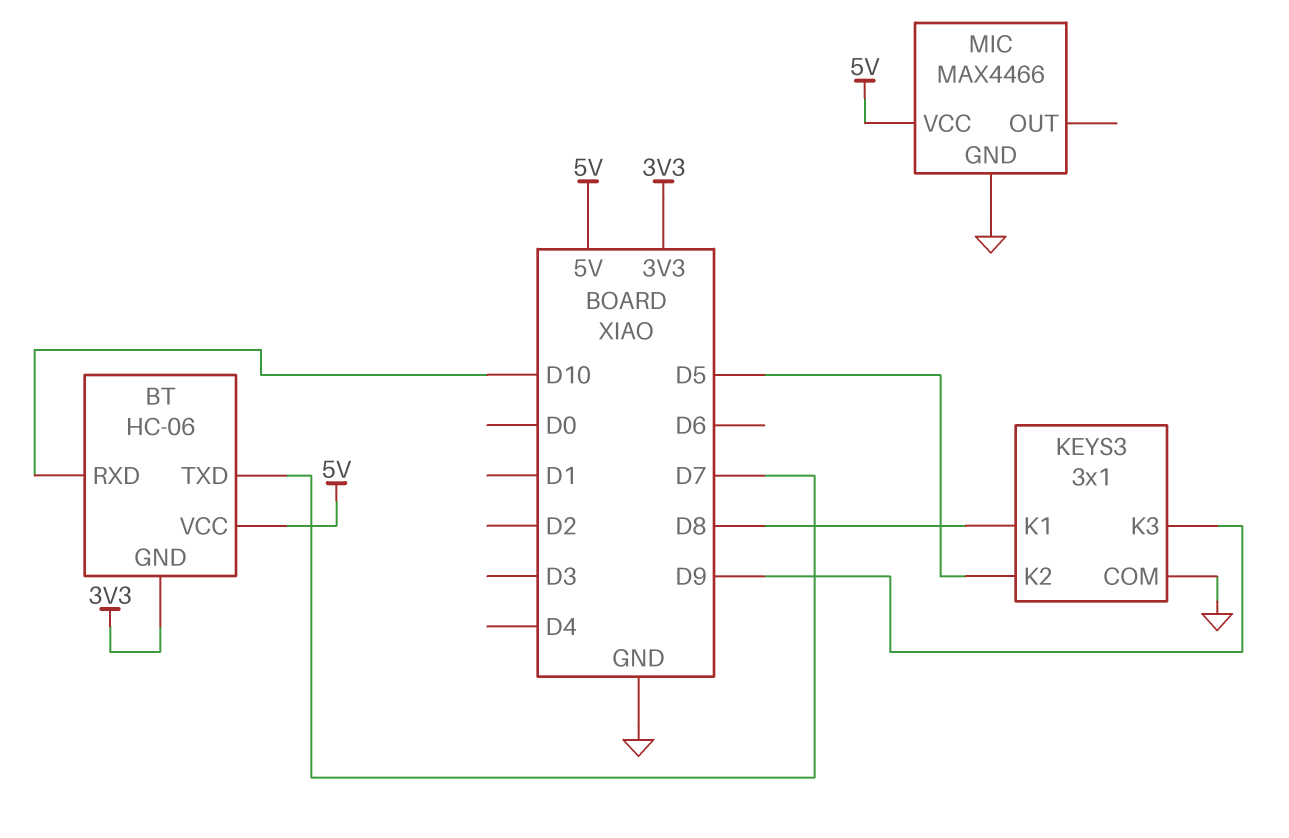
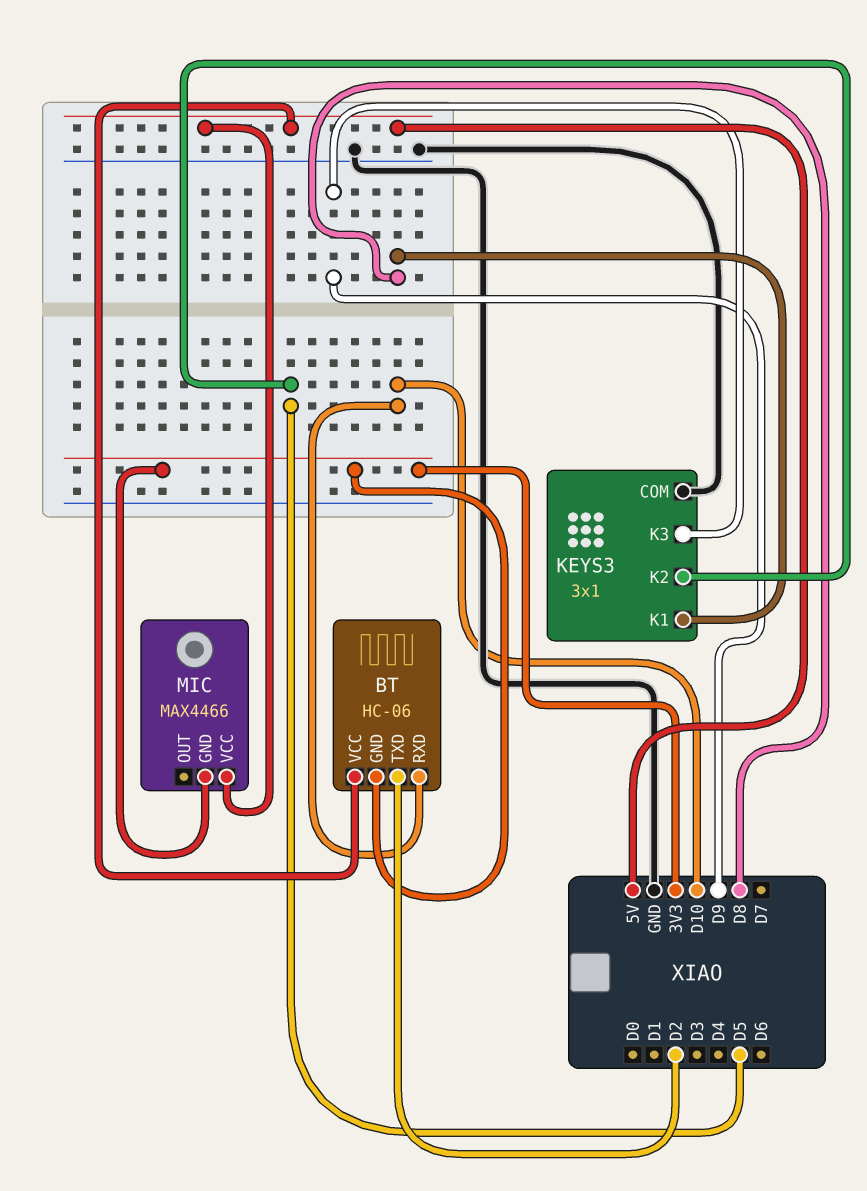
BT pin TXD: D7 -> D2
MIC pin GND: GND -> 3V3

